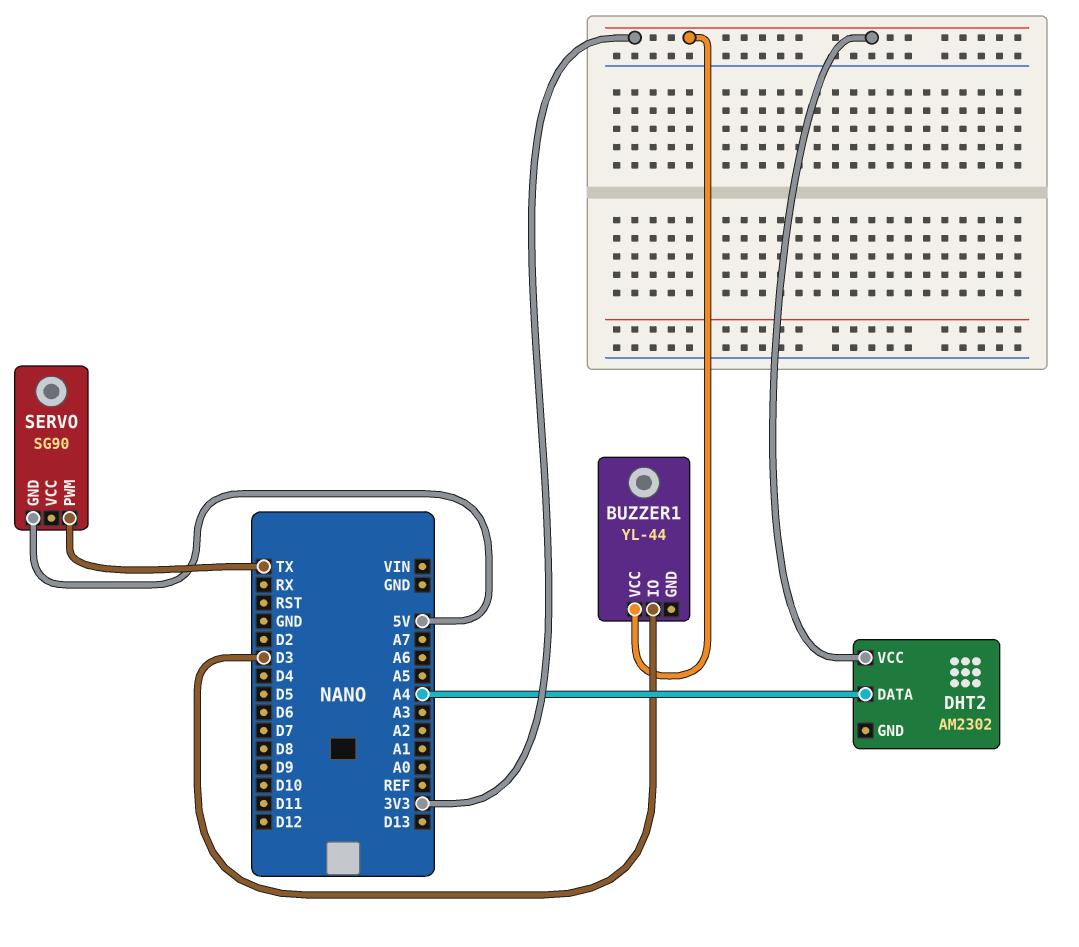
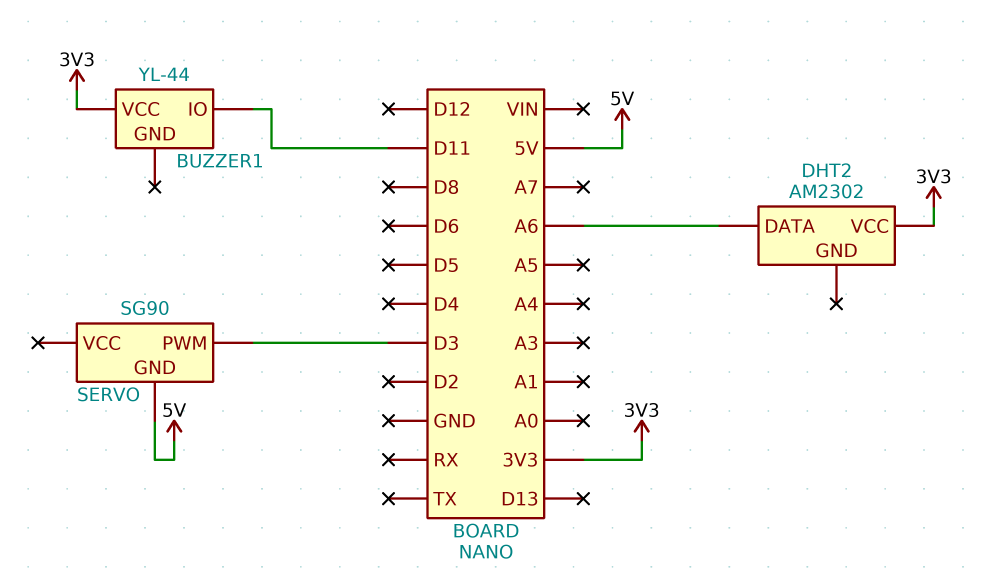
BUZZER1 pin IO: D3 -> D11
DHT2 pin DATA: A4 -> A6
SERVO pin PWM: TX -> D3

